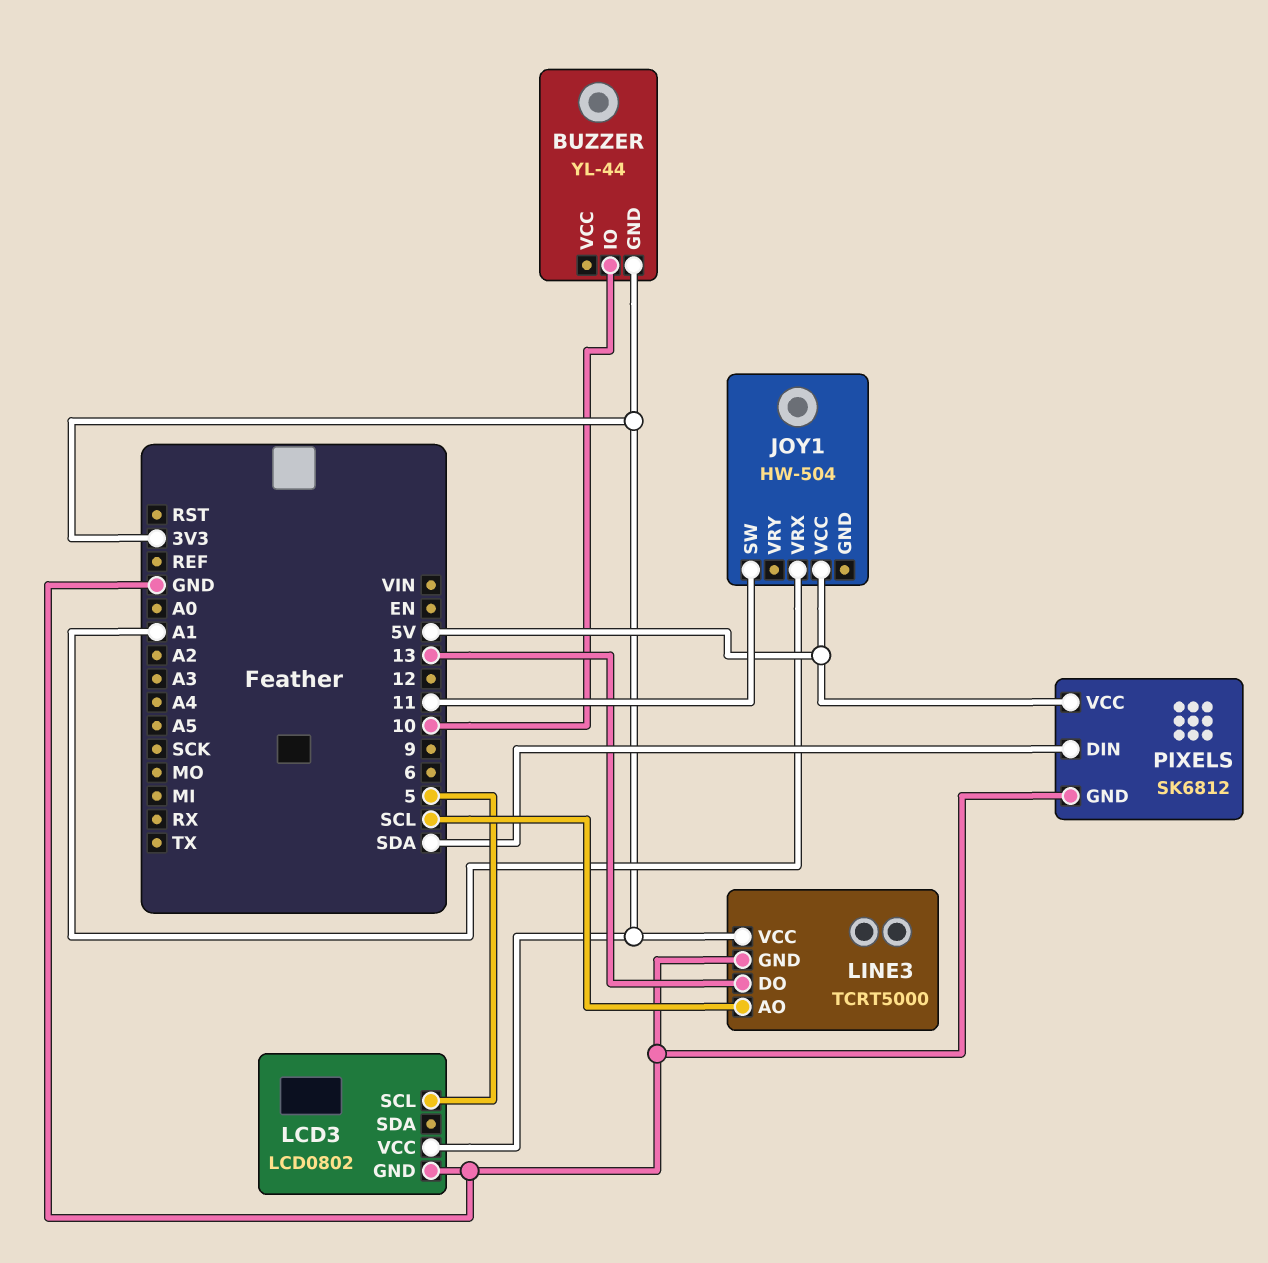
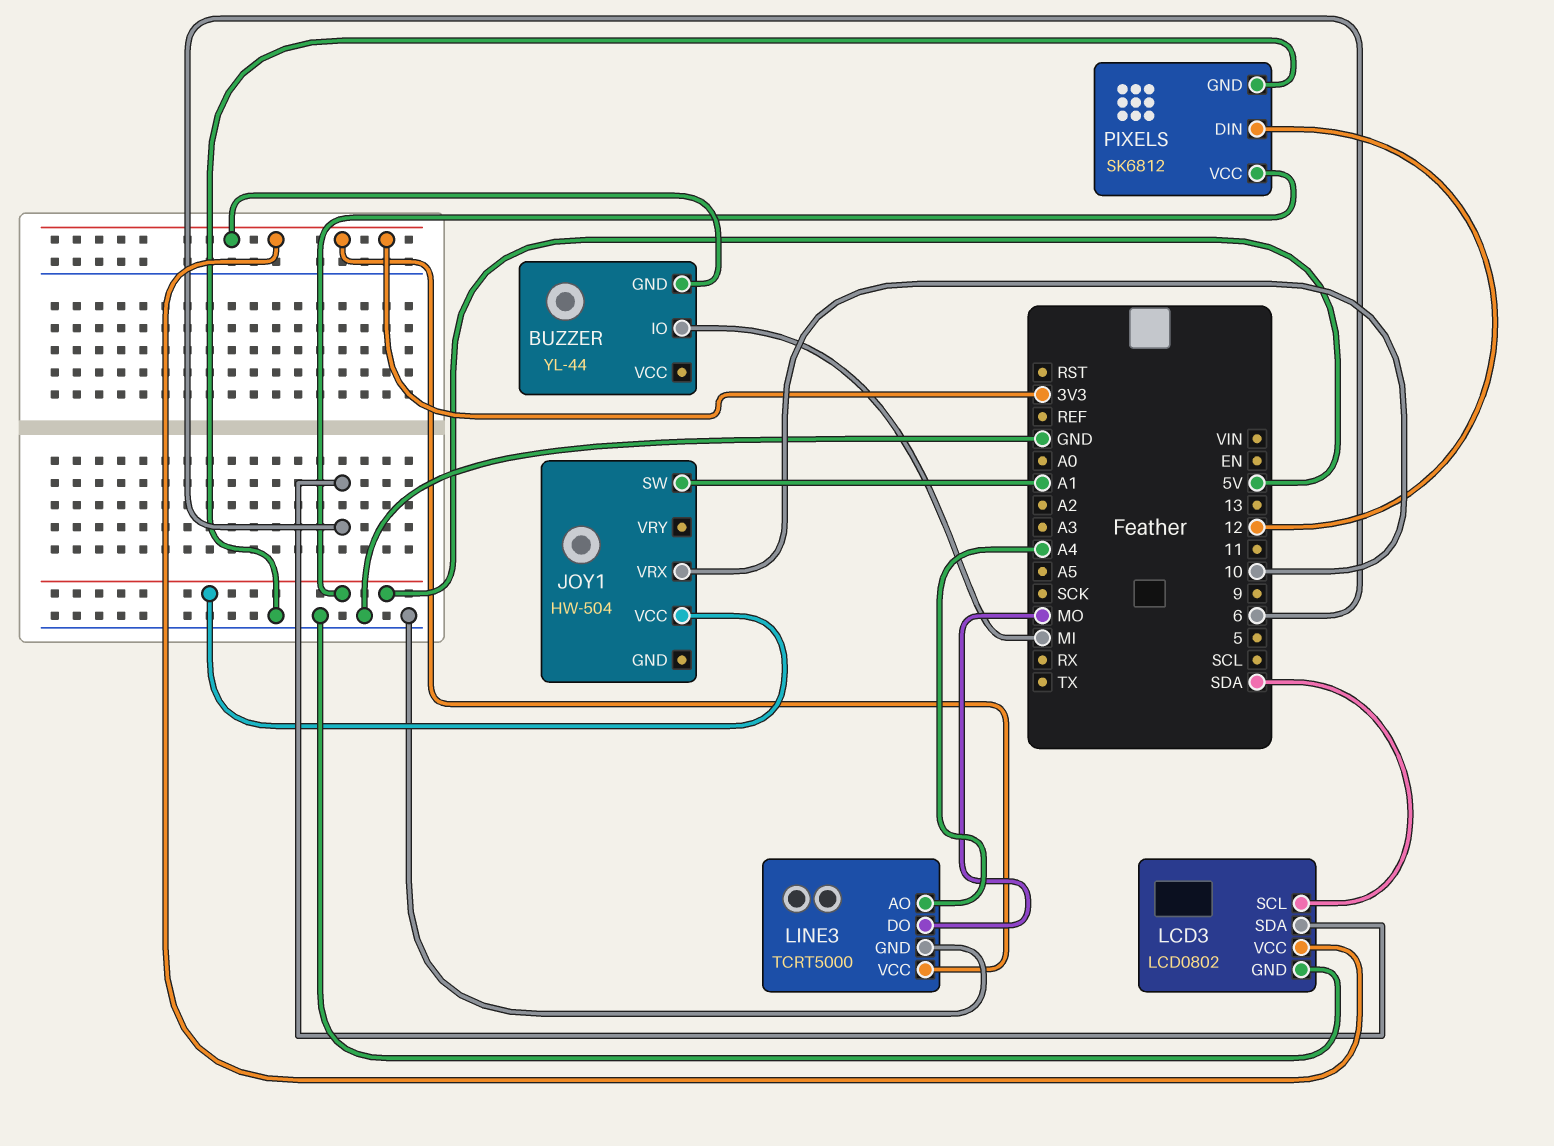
BUZZER pin IO: 10 -> MI
JOY1 pin SW: 11 -> A1
JOY1 pin VRX: A1 -> 10
LCD3 pin SCL: 5 -> SDA
LCD3 pin SDA: none -> 6
LINE3 pin AO: SCL -> A4
LINE3 pin DO: 13 -> MO
PIXELS pin DIN: SDA -> 12

